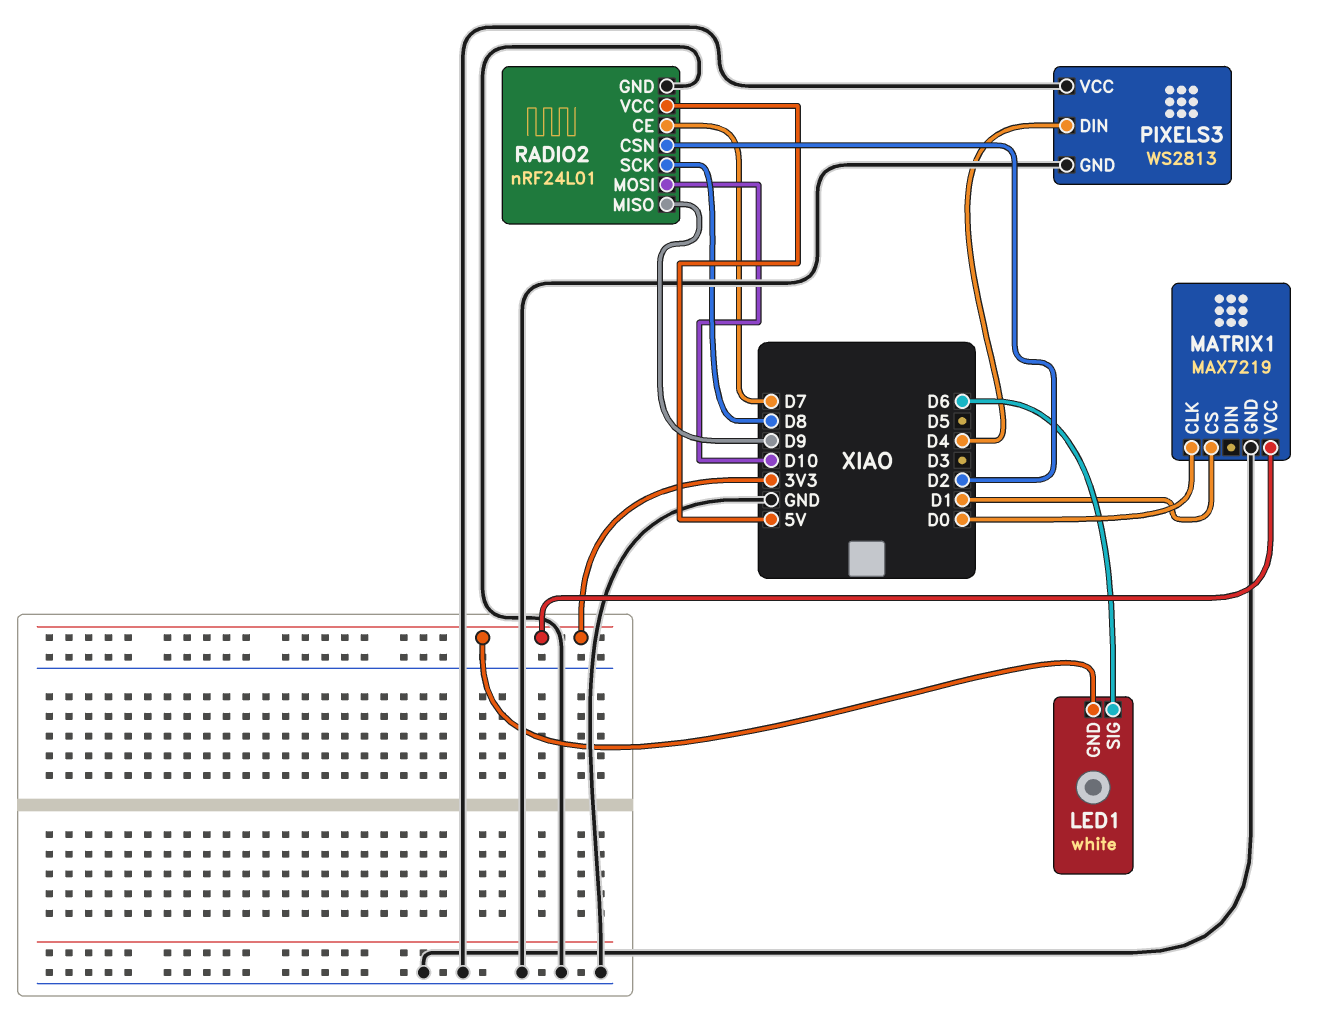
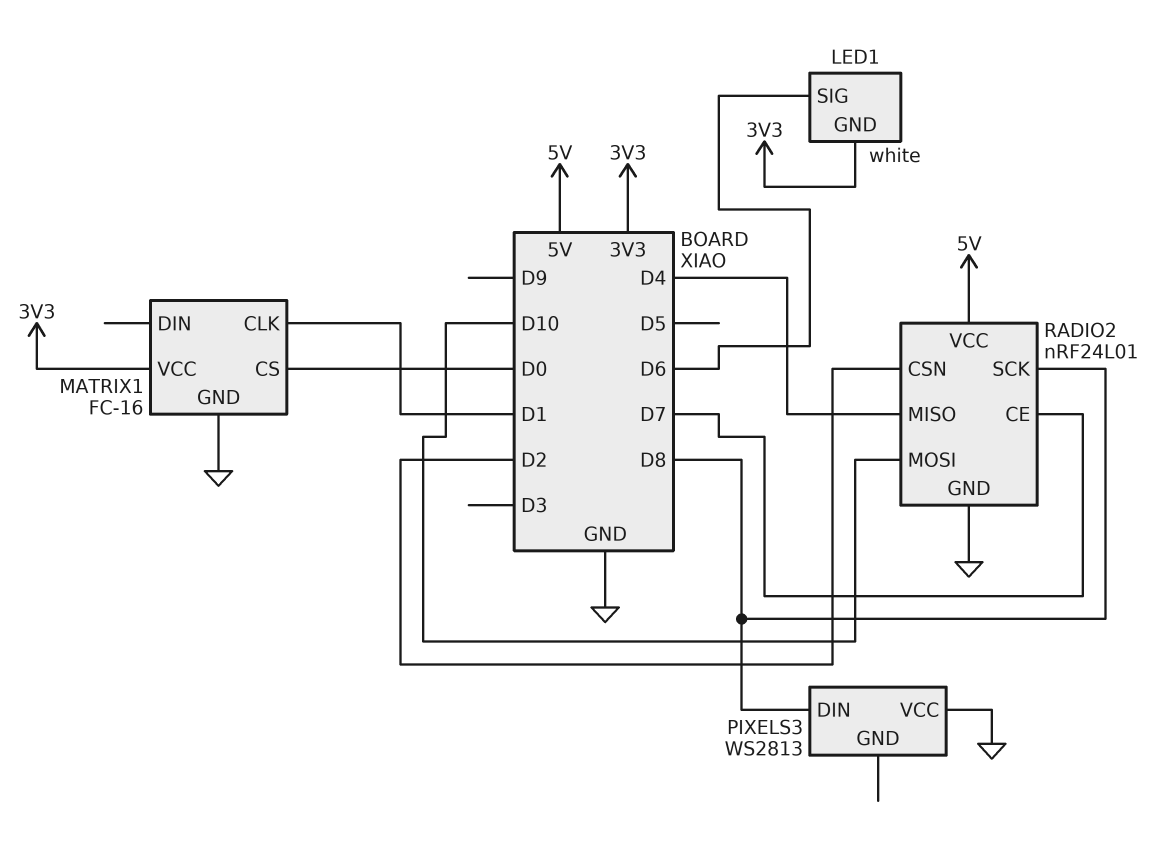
MATRIX1: MAX7219 -> FC-16
MATRIX1 pin CLK: D0 -> D1
MATRIX1 pin CS: D1 -> D0
PIXELS3 pin DIN: D4 -> D8
PIXELS3 pin GND: GND -> none
RADIO2 pin MISO: D9 -> D4

